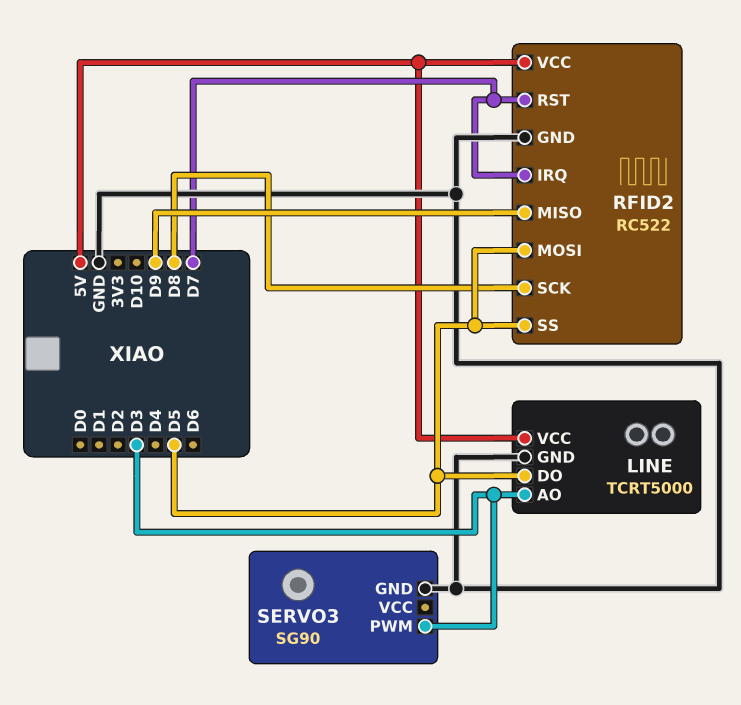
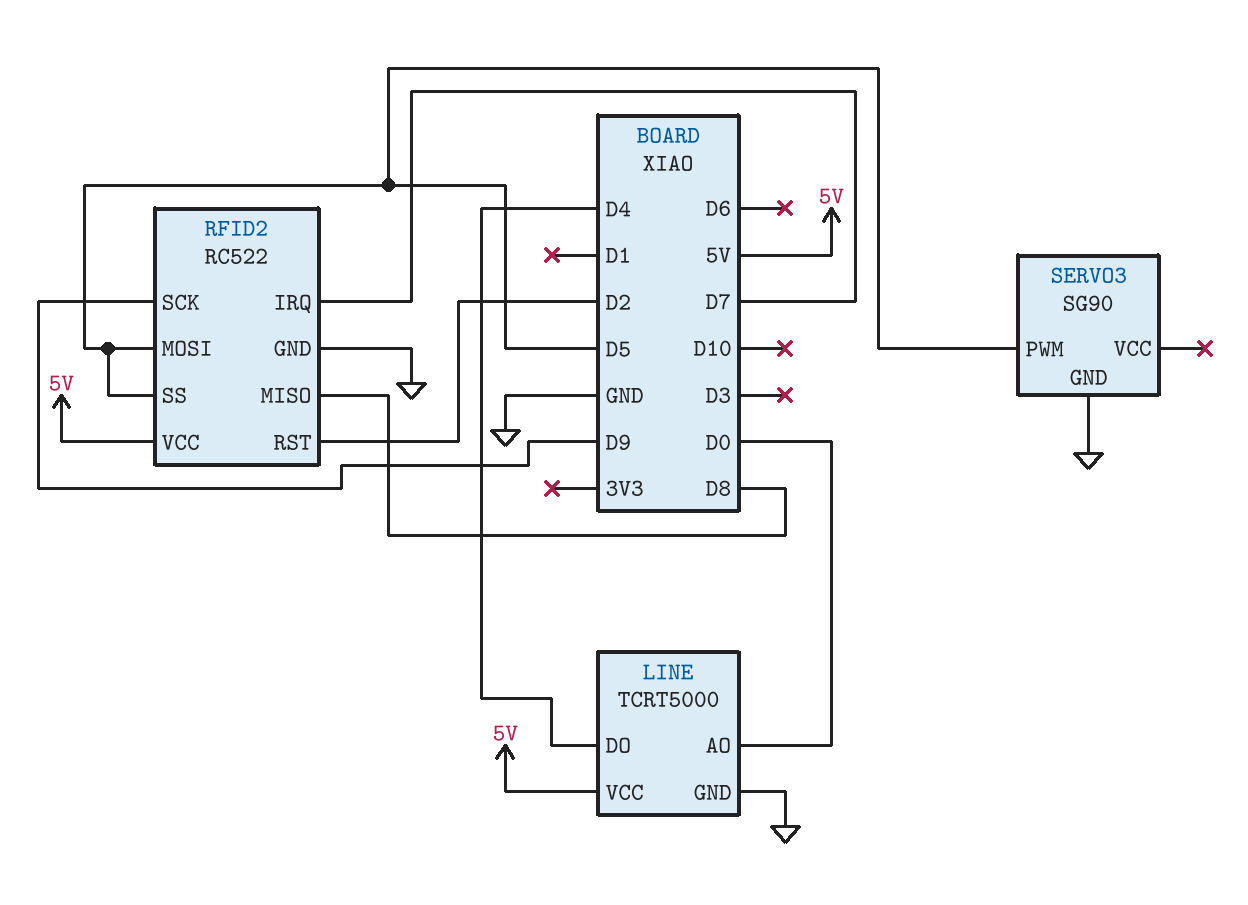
LINE pin AO: D3 -> D0
LINE pin DO: D5 -> D4
RFID2 pin MISO: D9 -> D8
RFID2 pin RST: D7 -> D2
RFID2 pin SCK: D8 -> D9
SERVO3 pin PWM: D3 -> D5

